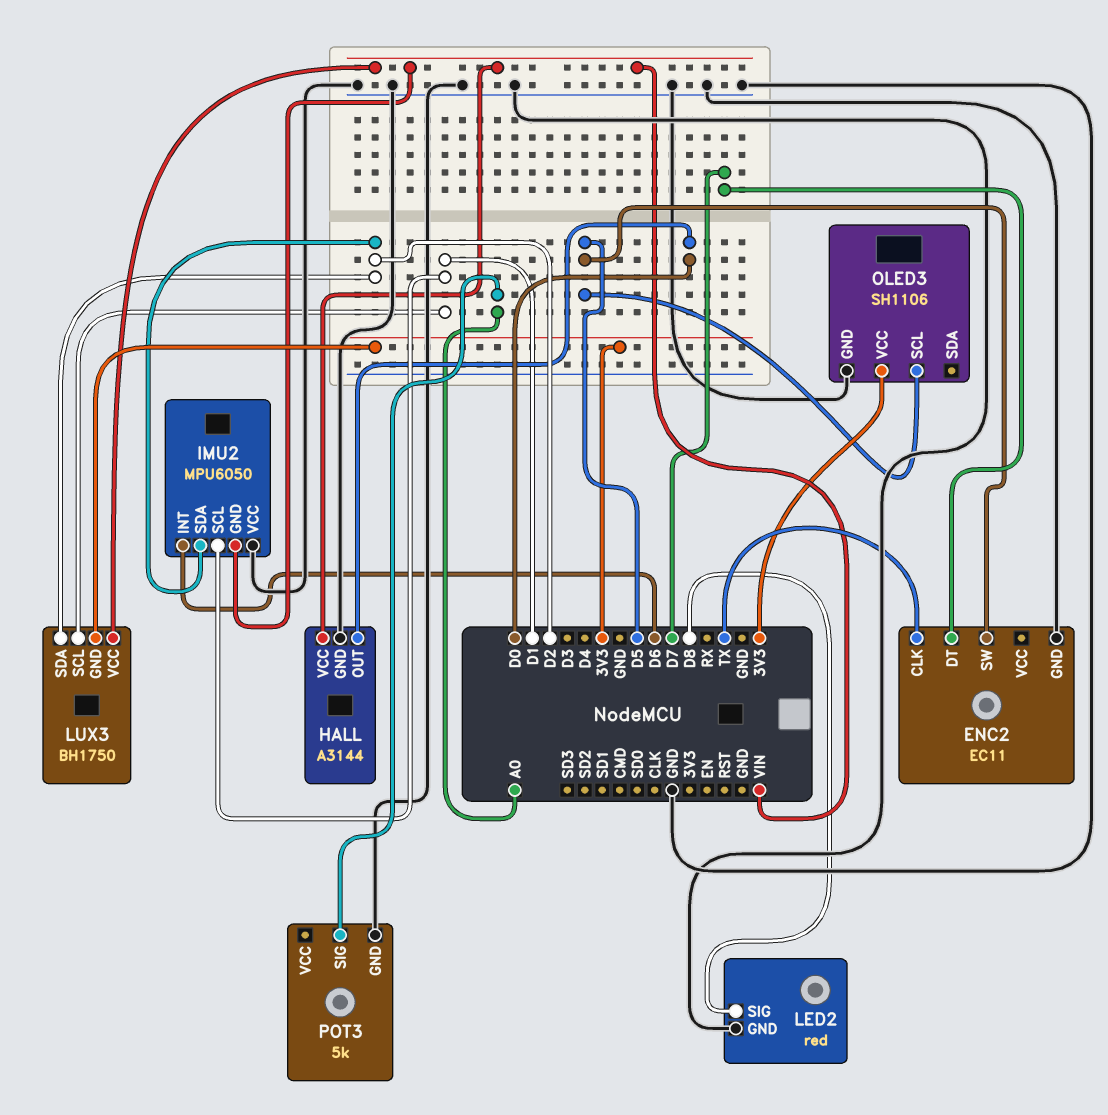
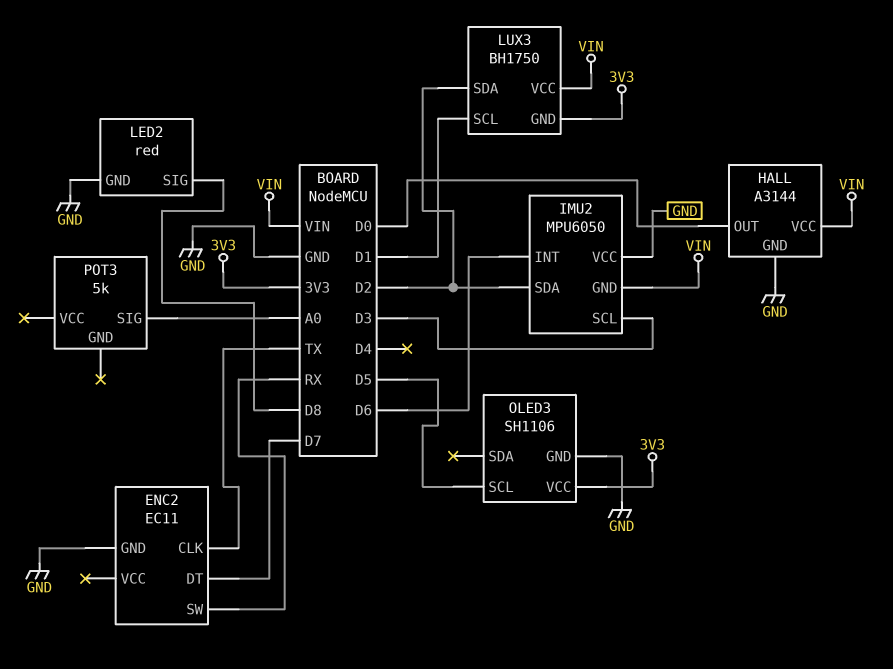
ENC2 pin SW: D5 -> RX
IMU2 pin SCL: D1 -> D3
POT3 pin GND: GND -> none

